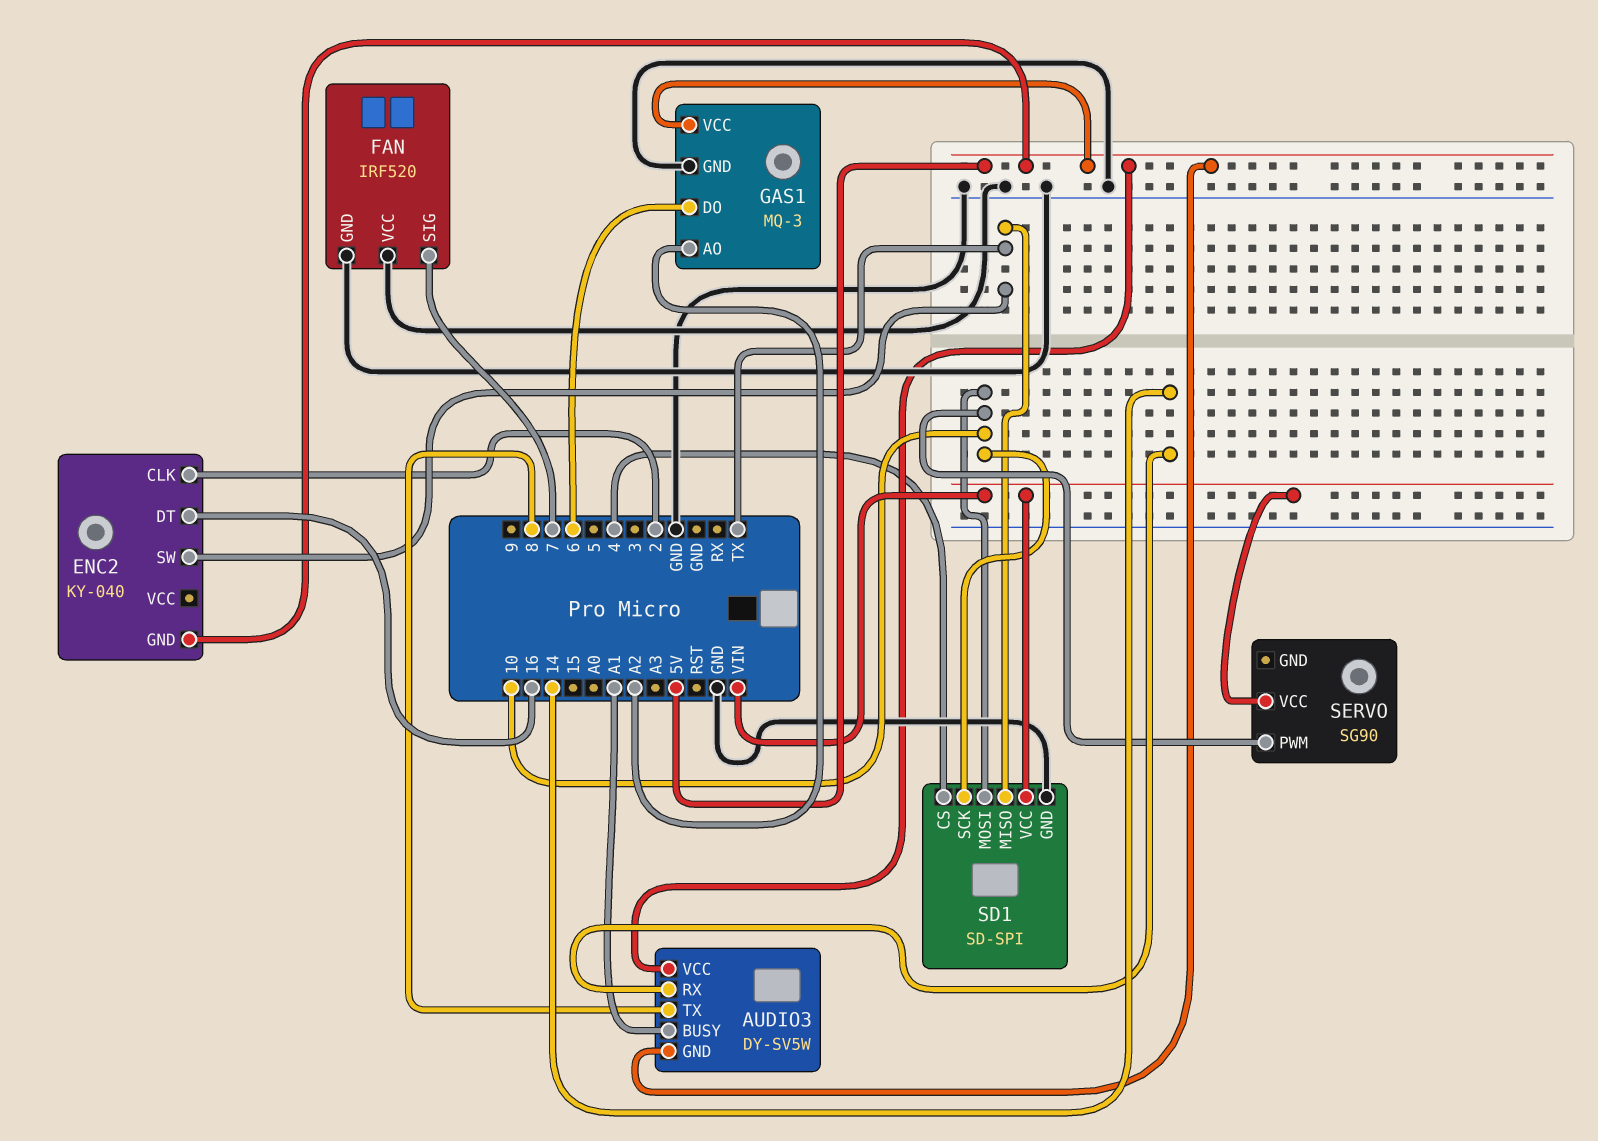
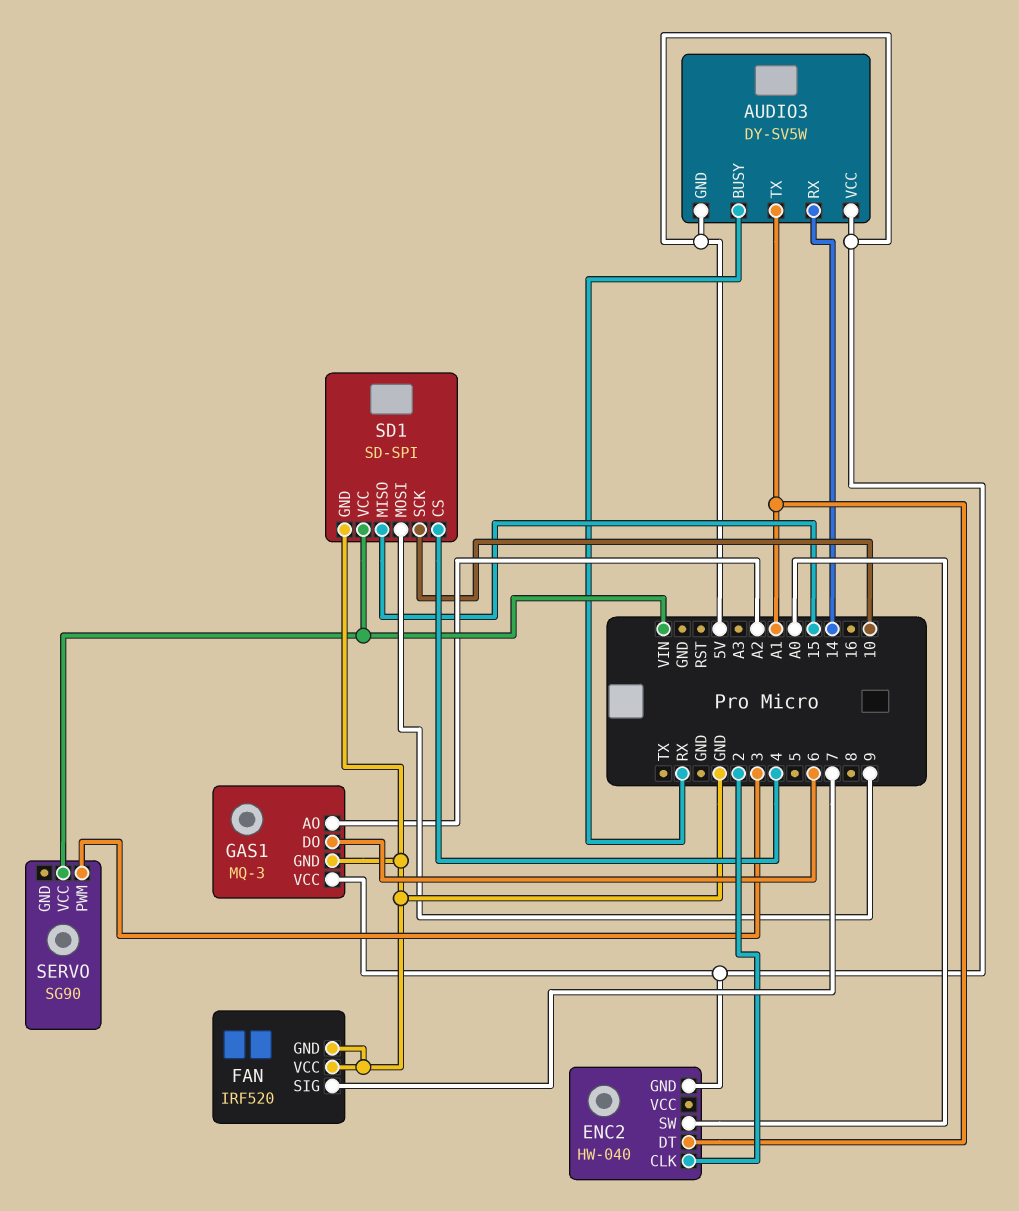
AUDIO3 pin BUSY: A1 -> RX
AUDIO3 pin TX: 8 -> A1
ENC2: KY-040 -> HW-040
ENC2 pin DT: 16 -> A1
ENC2 pin SW: TX -> A0
SD1 pin MISO: TX -> 15
SD1 pin MOSI: 10 -> 9
SERVO pin PWM: 10 -> 3

